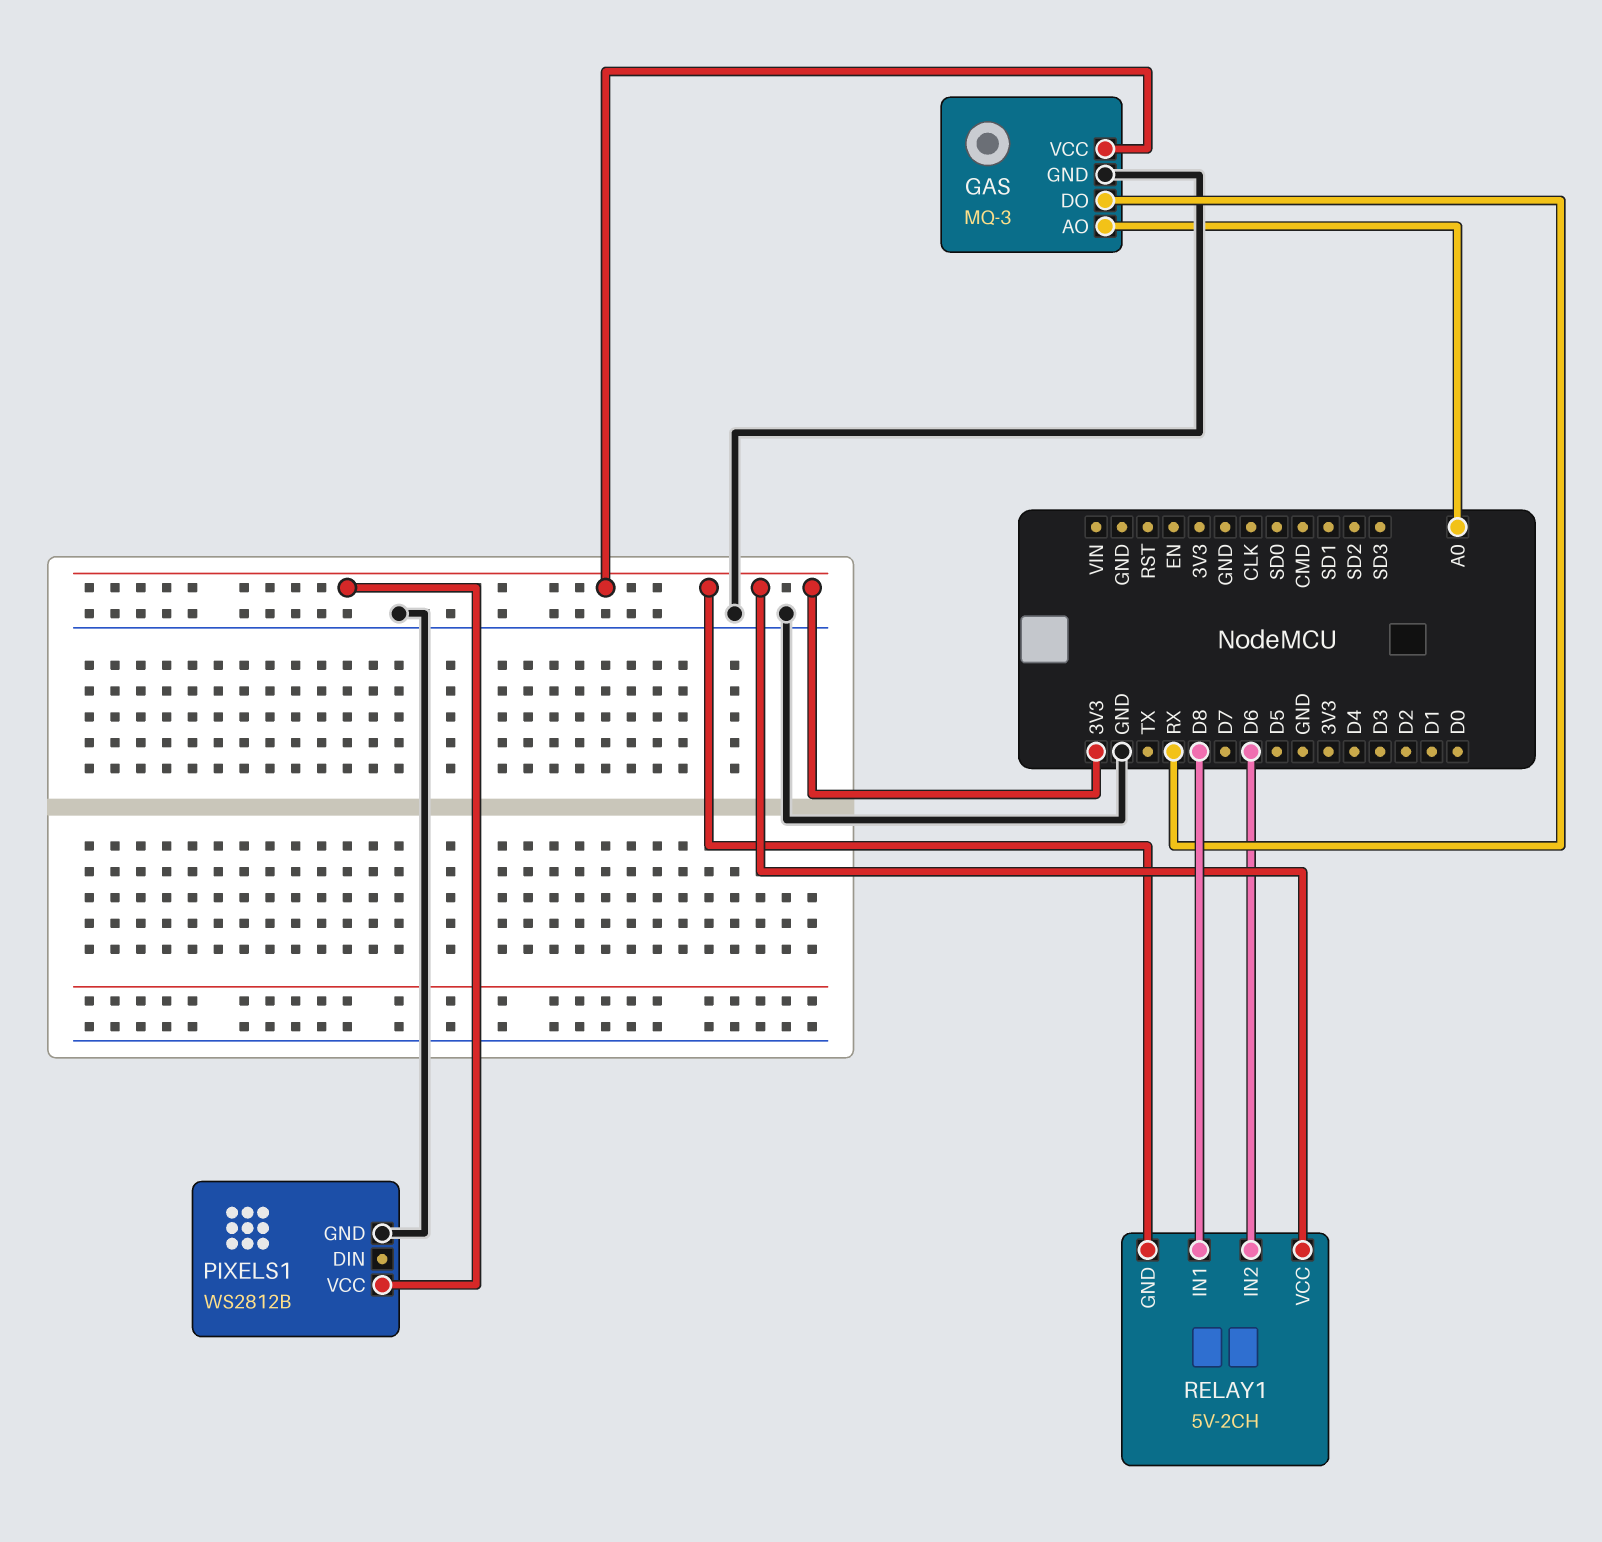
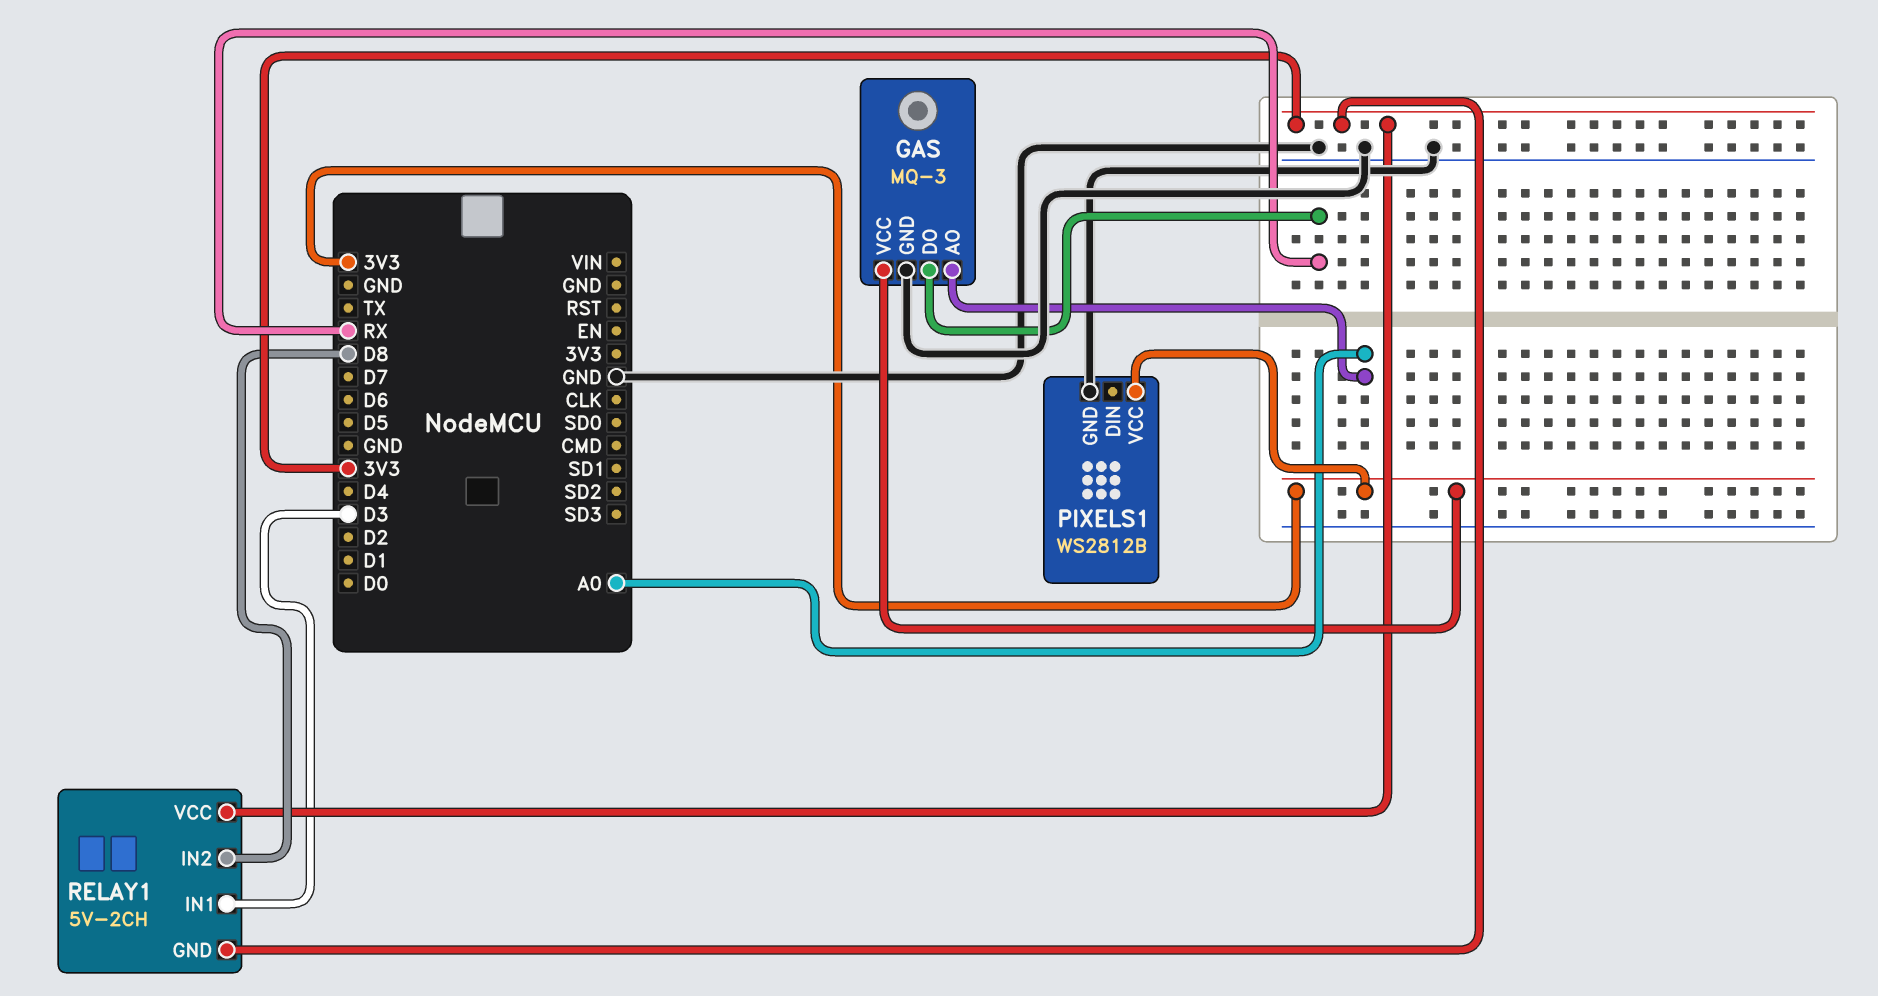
RELAY1 pin IN1: D8 -> D3
RELAY1 pin IN2: D6 -> D8

